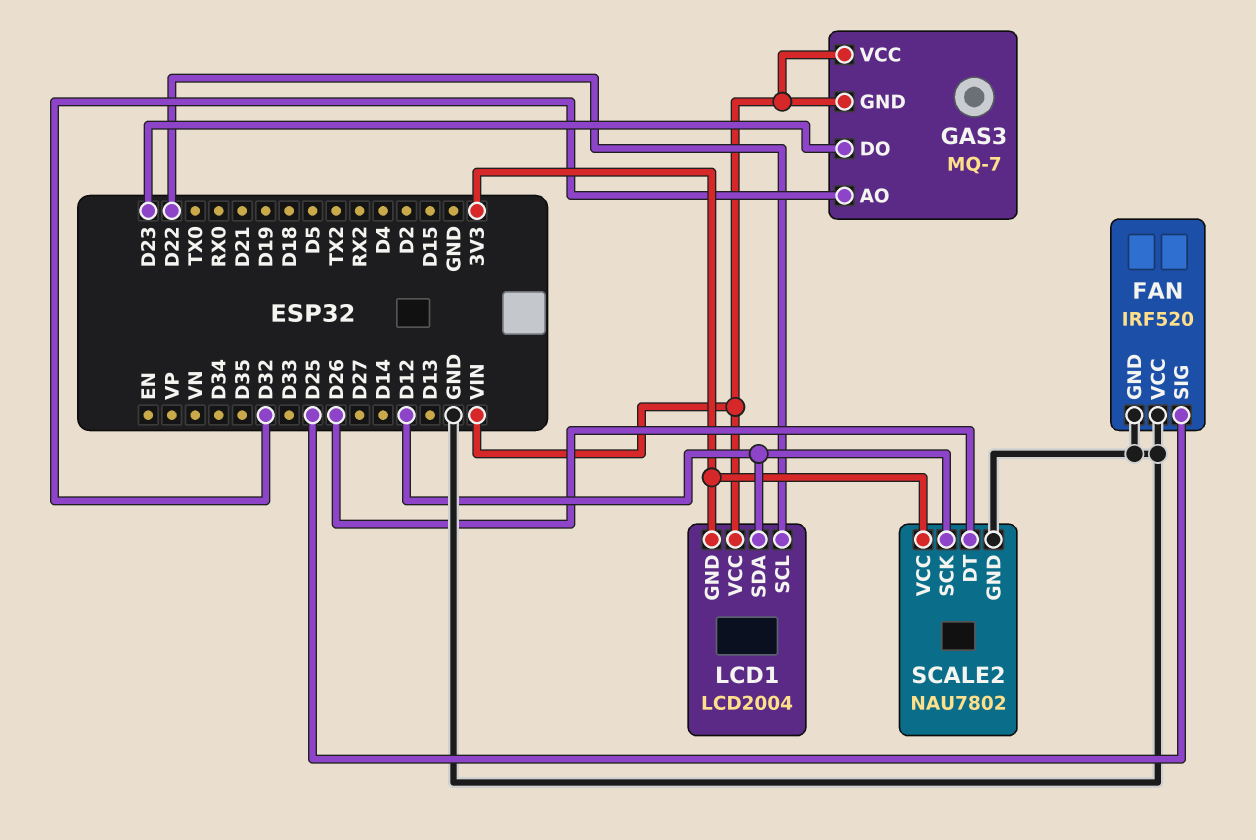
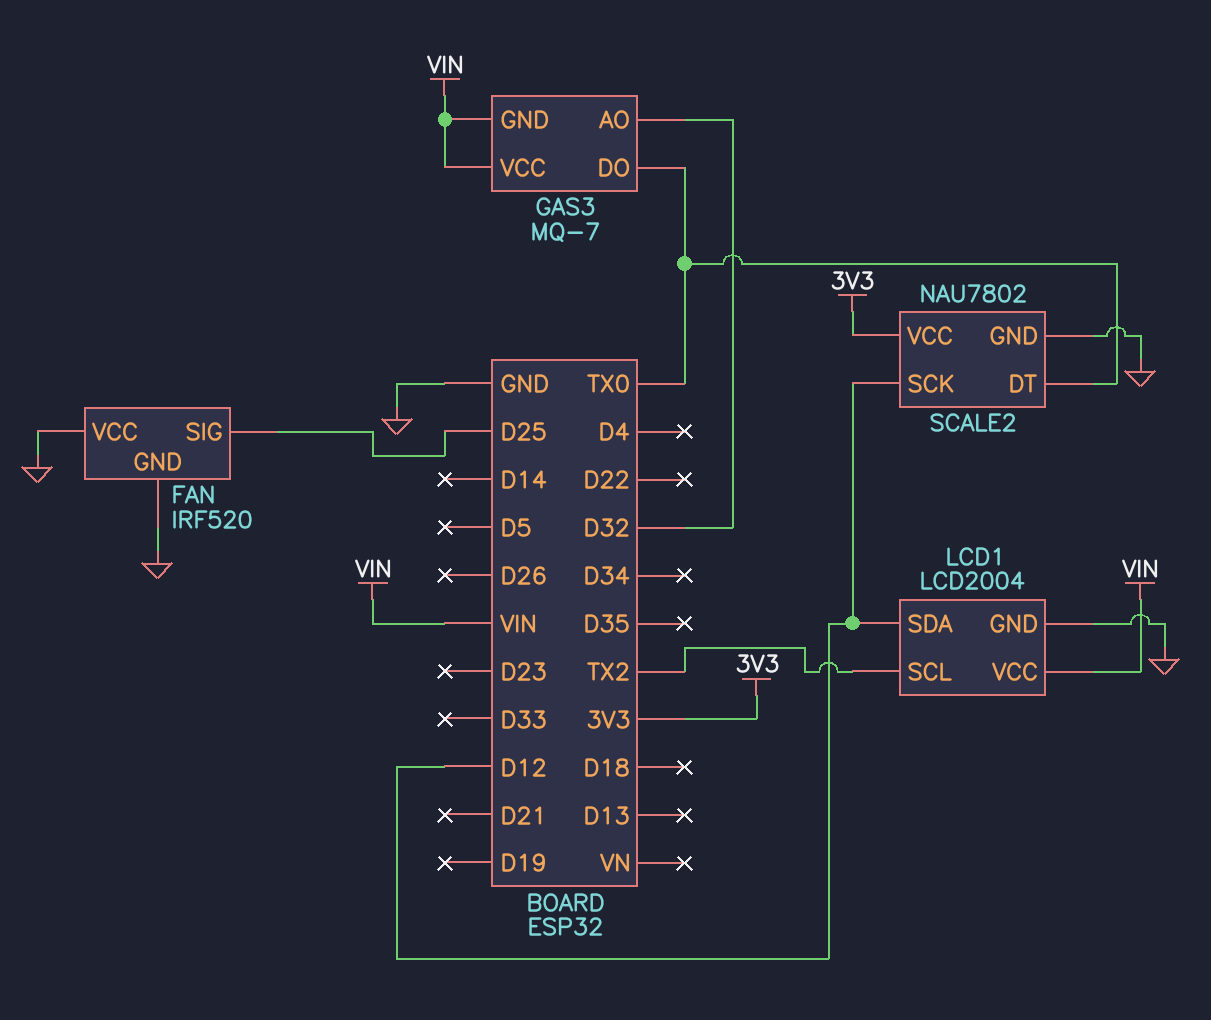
GAS3 pin DO: D23 -> TX0
LCD1 pin GND: 3V3 -> GND
LCD1 pin SCL: D22 -> TX2
SCALE2 pin DT: D26 -> TX0

